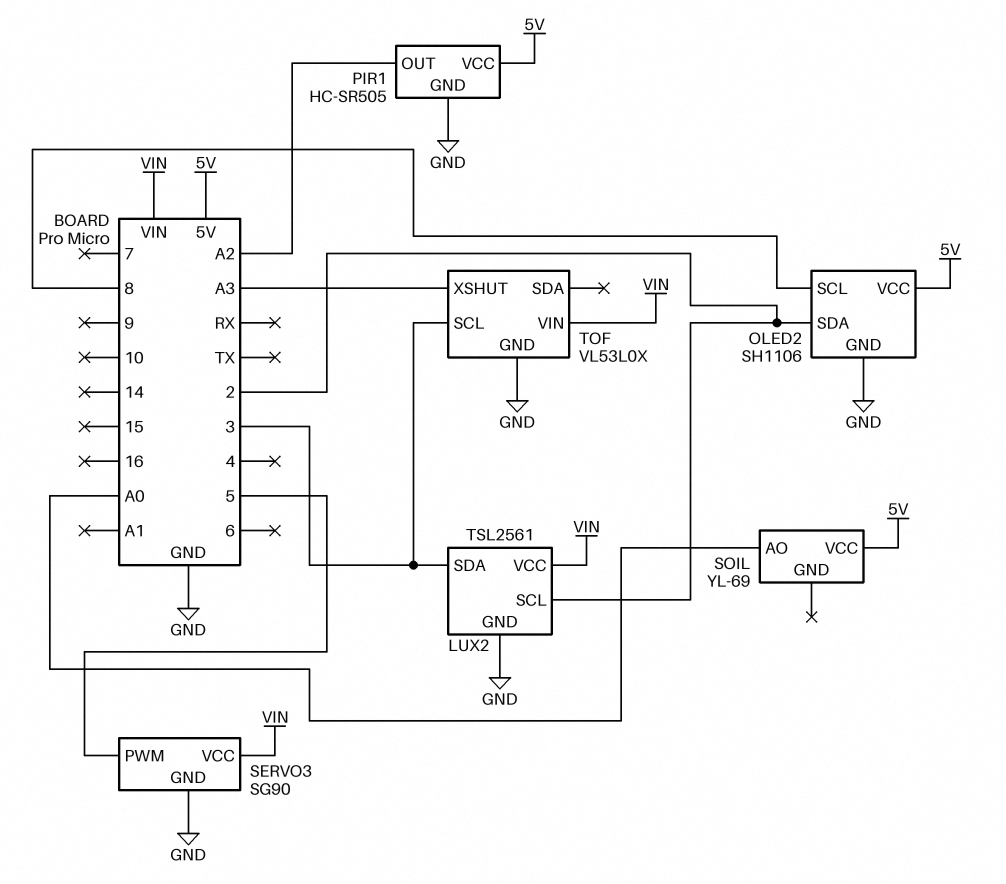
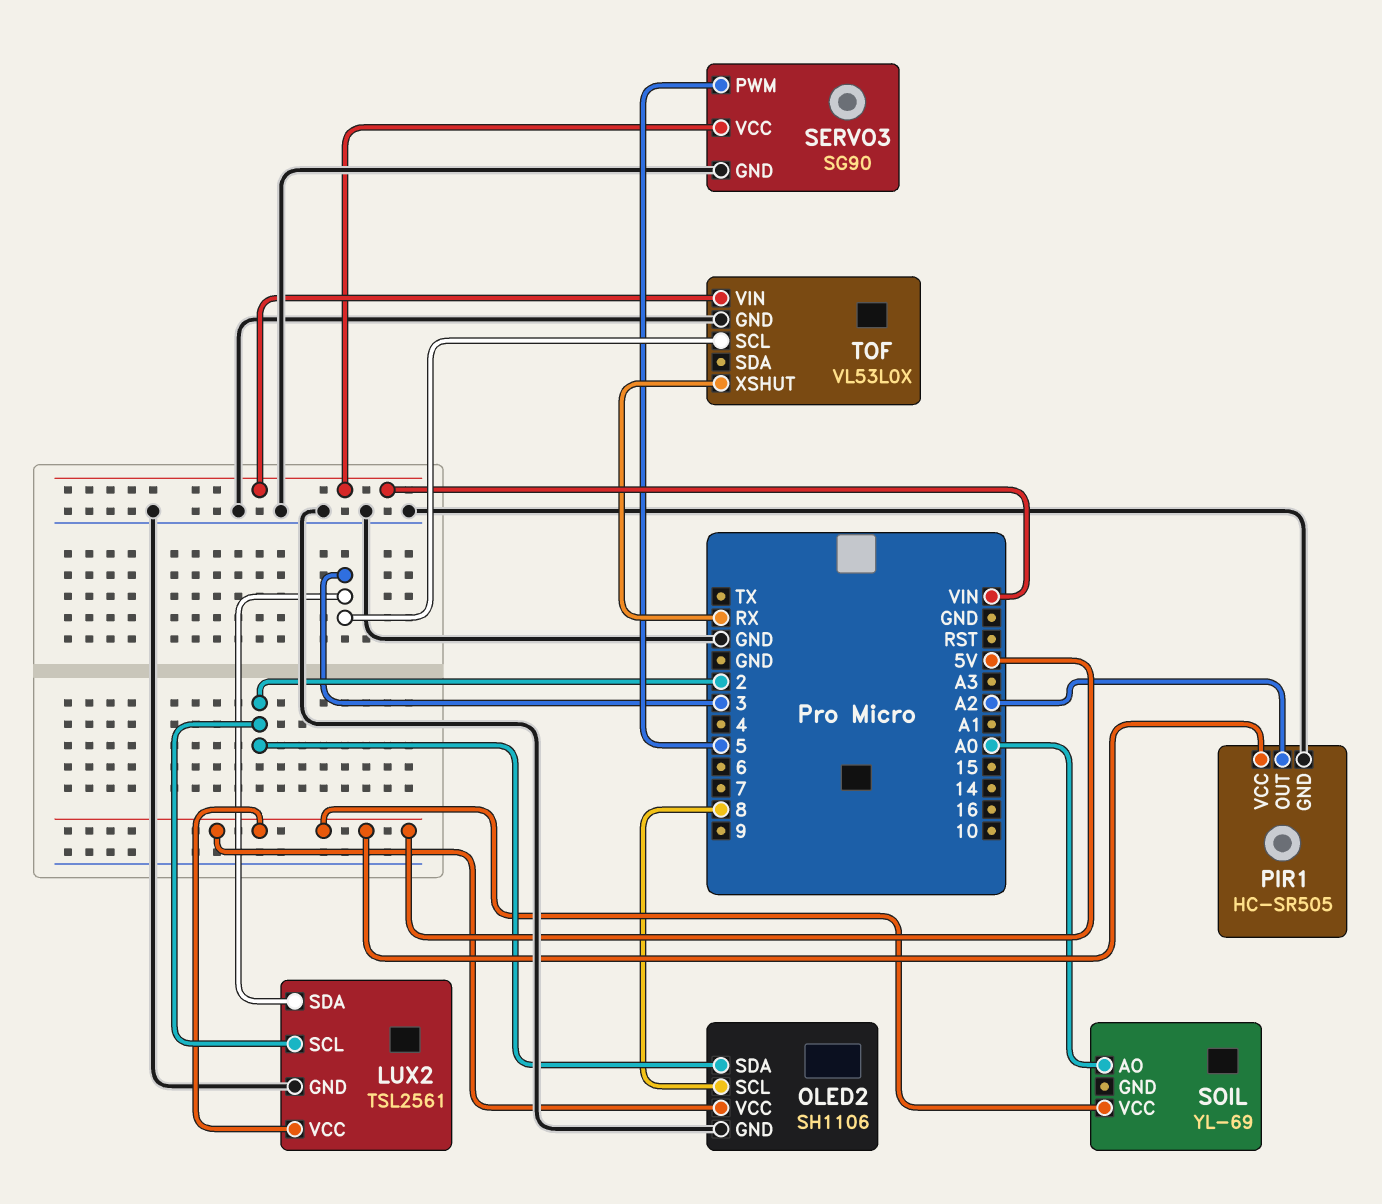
LUX2 pin VCC: VIN -> 5V
TOF pin XSHUT: A3 -> RX

